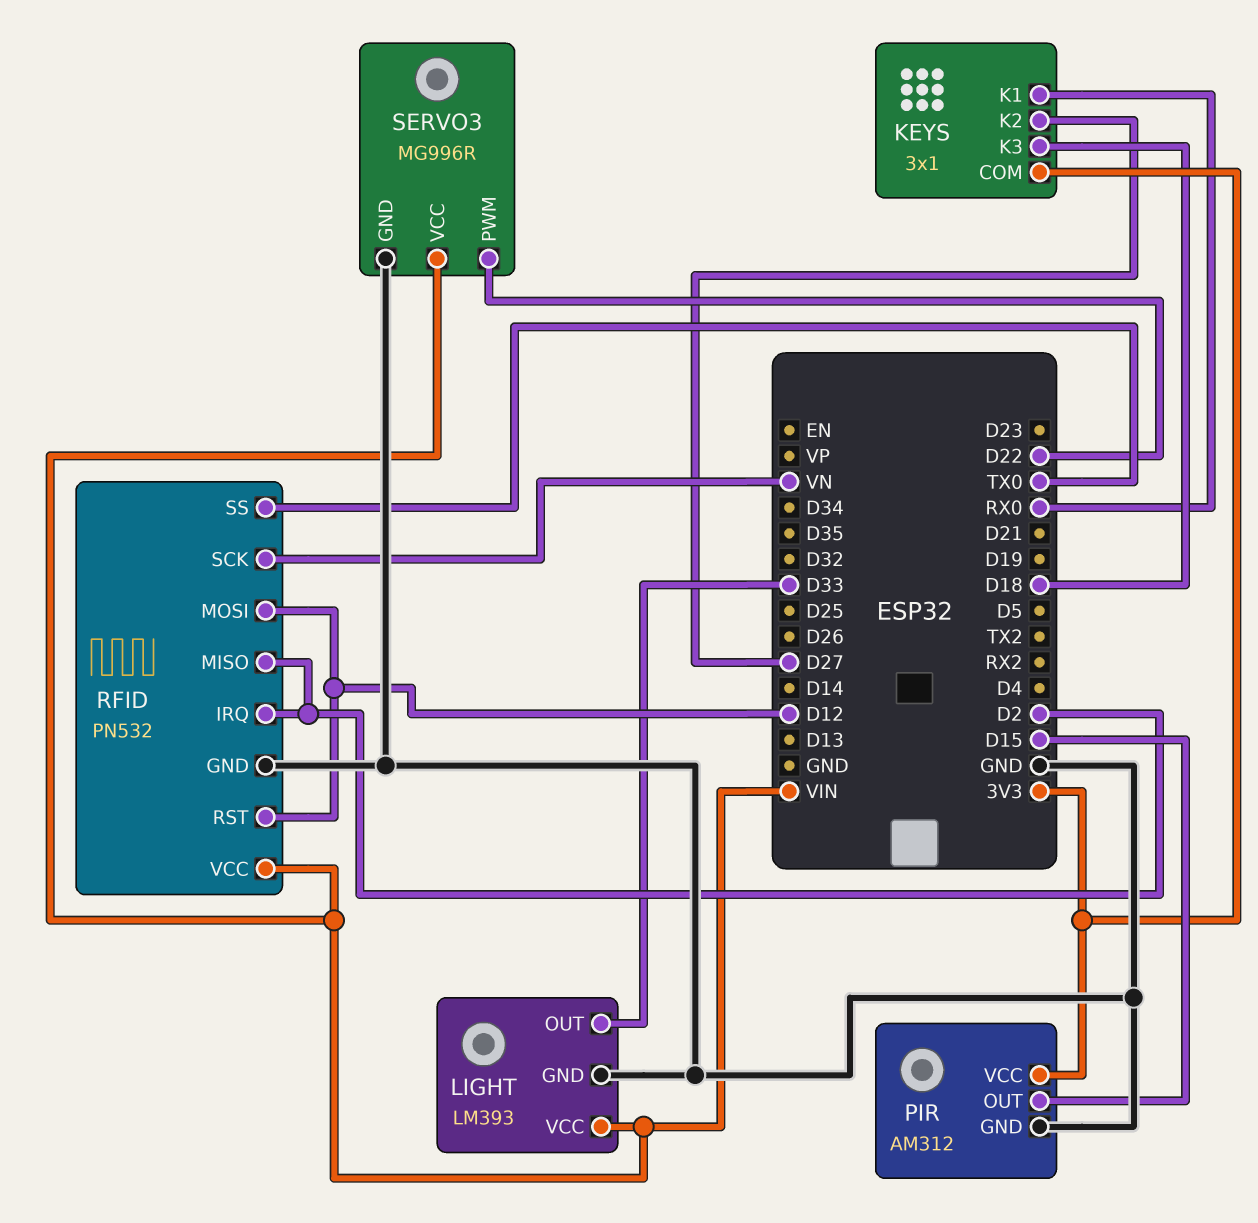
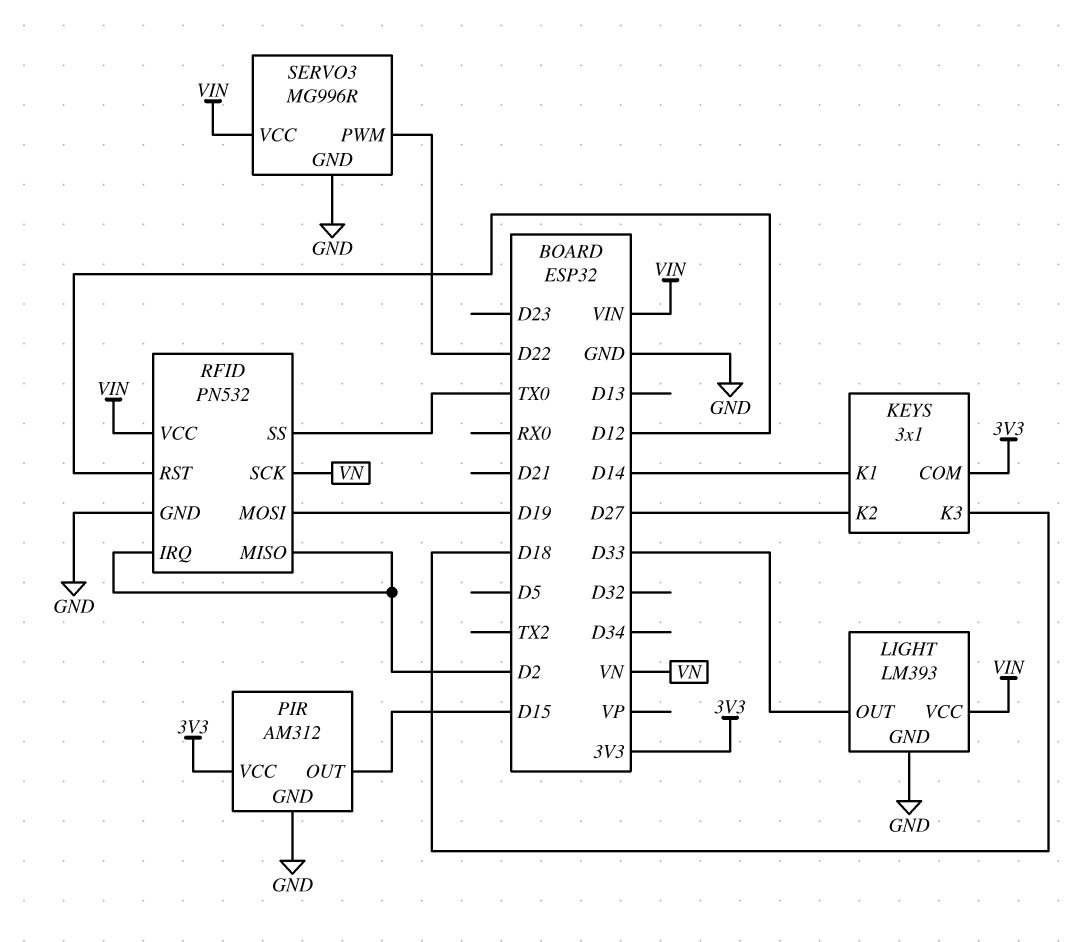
KEYS pin K1: RX0 -> D14
RFID pin MOSI: D12 -> D19

